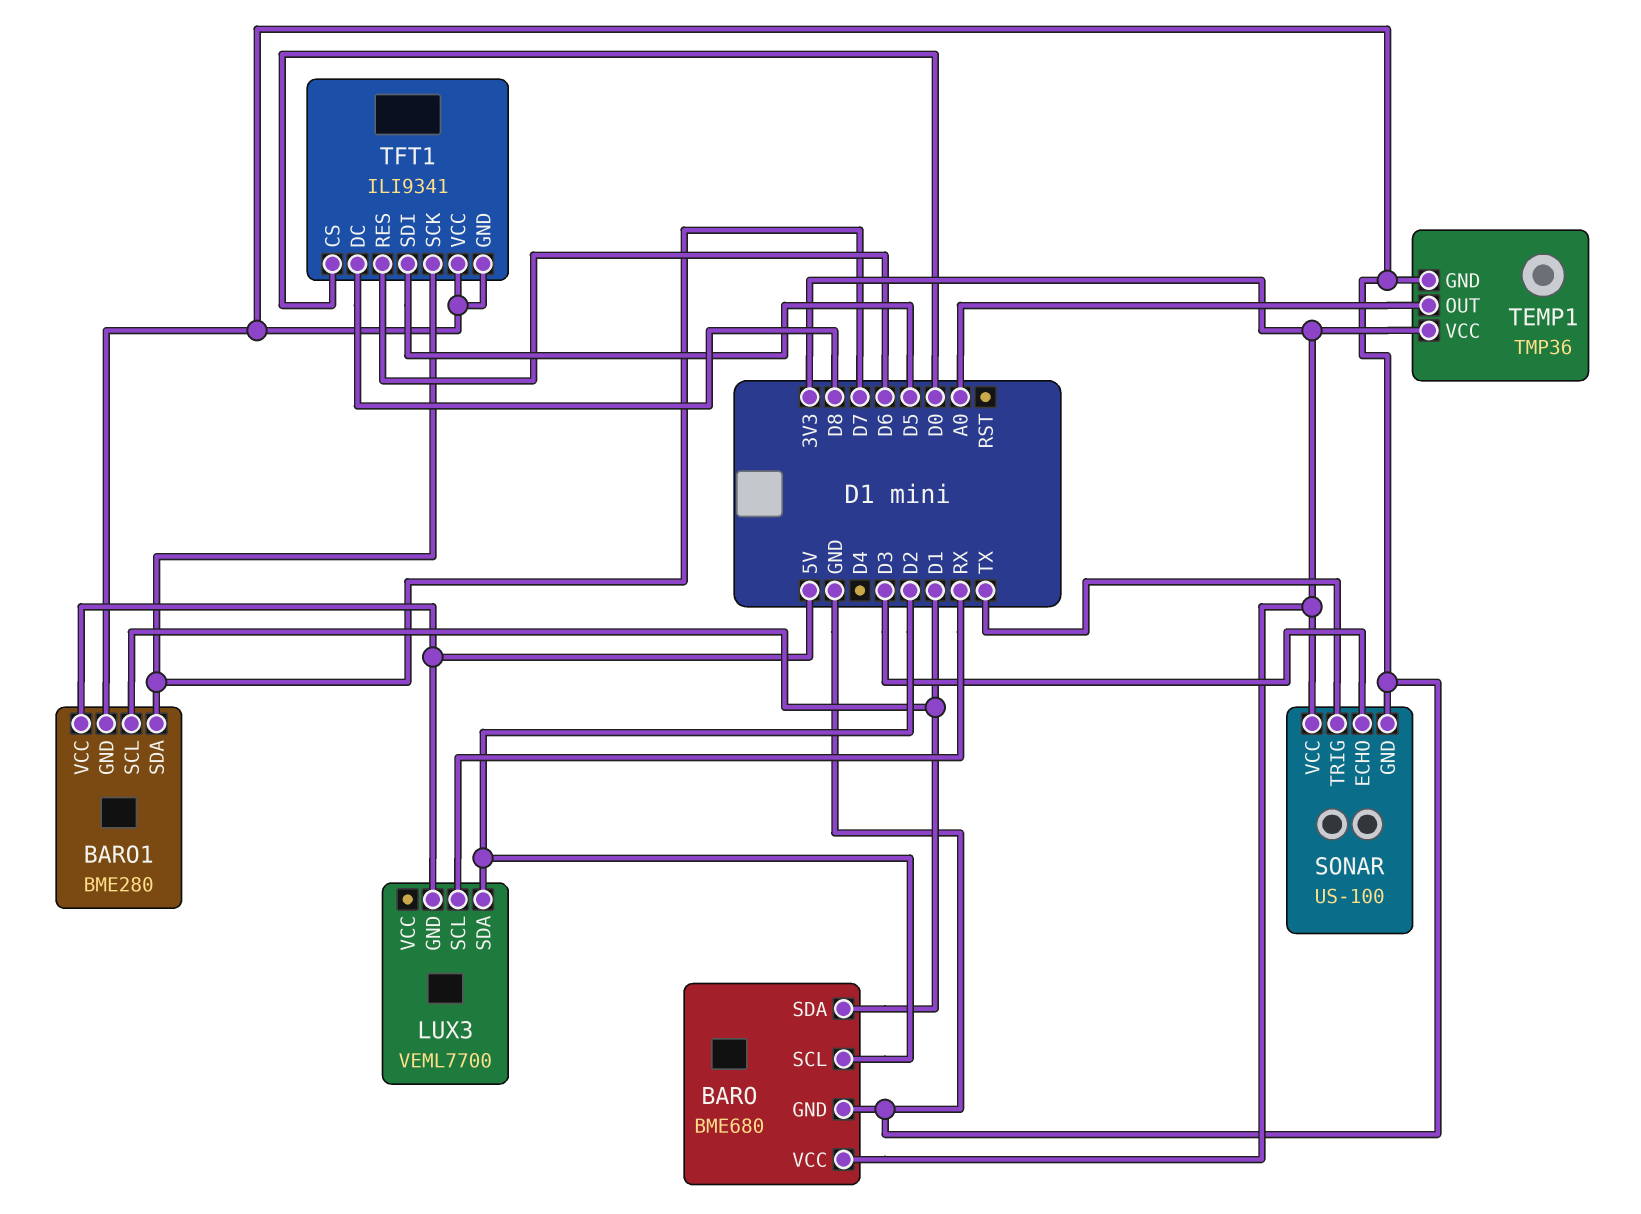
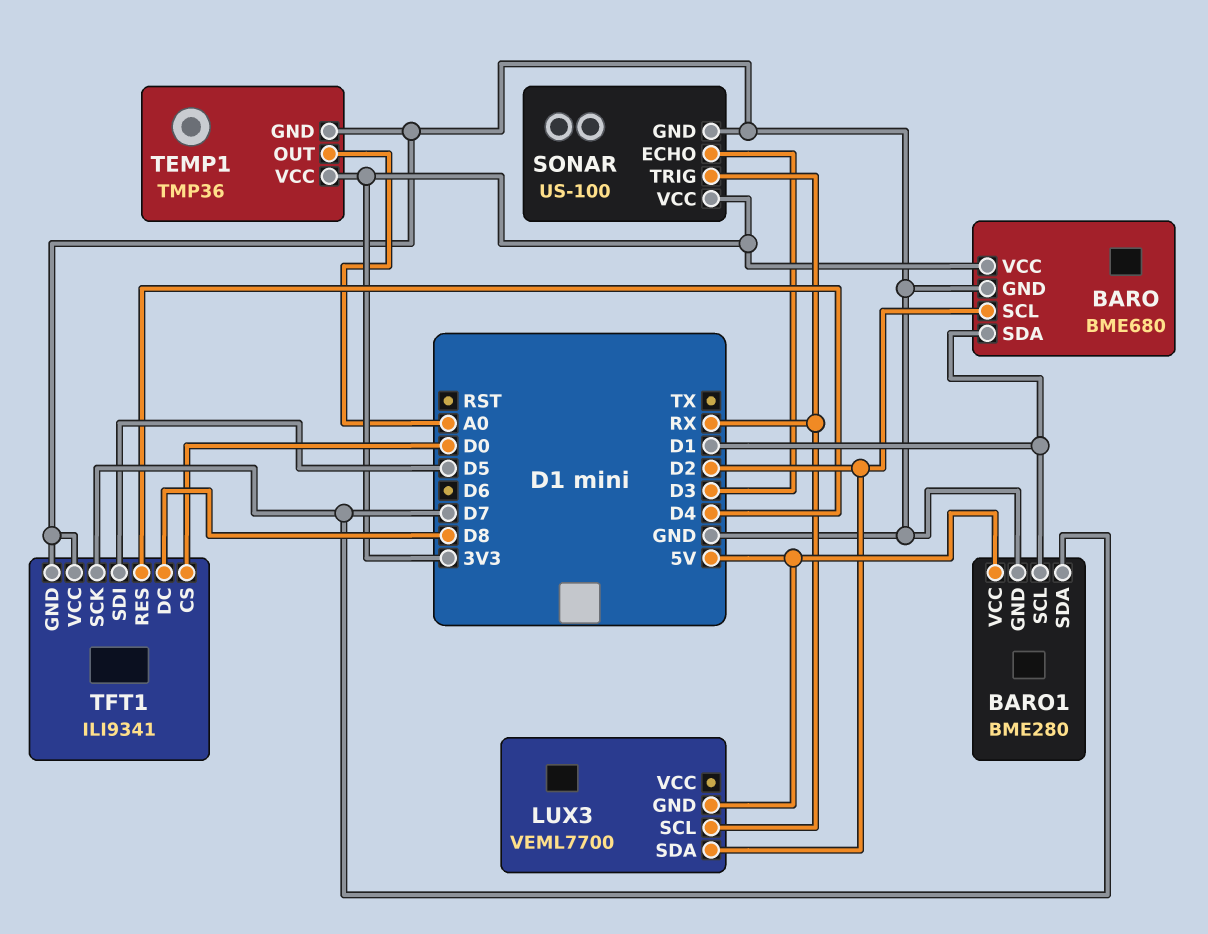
SONAR pin TRIG: TX -> RX
TFT1 pin RES: D6 -> D4

